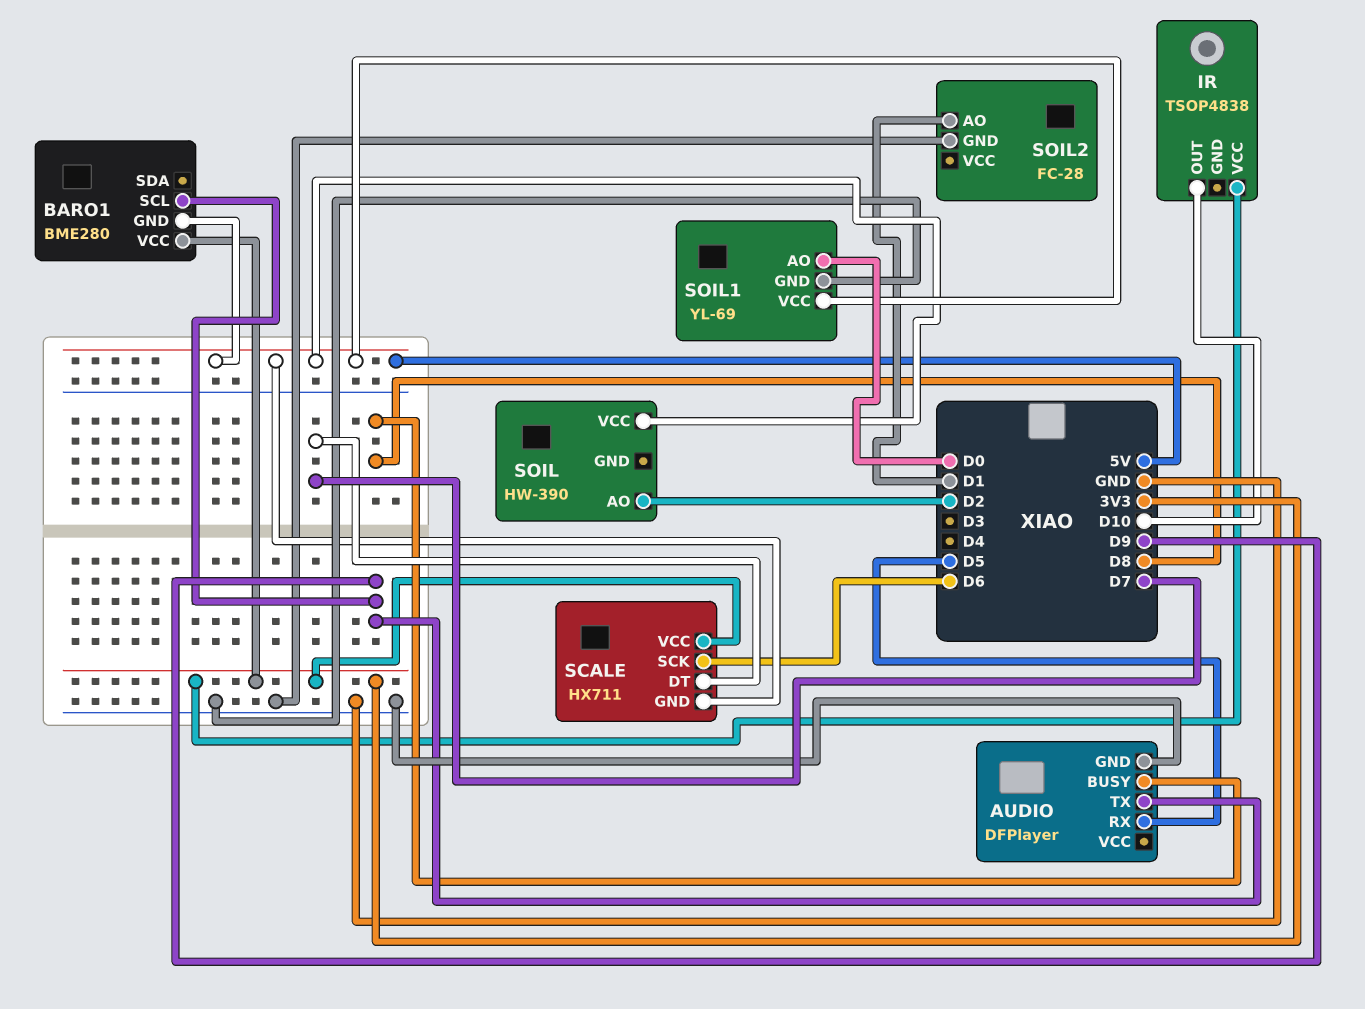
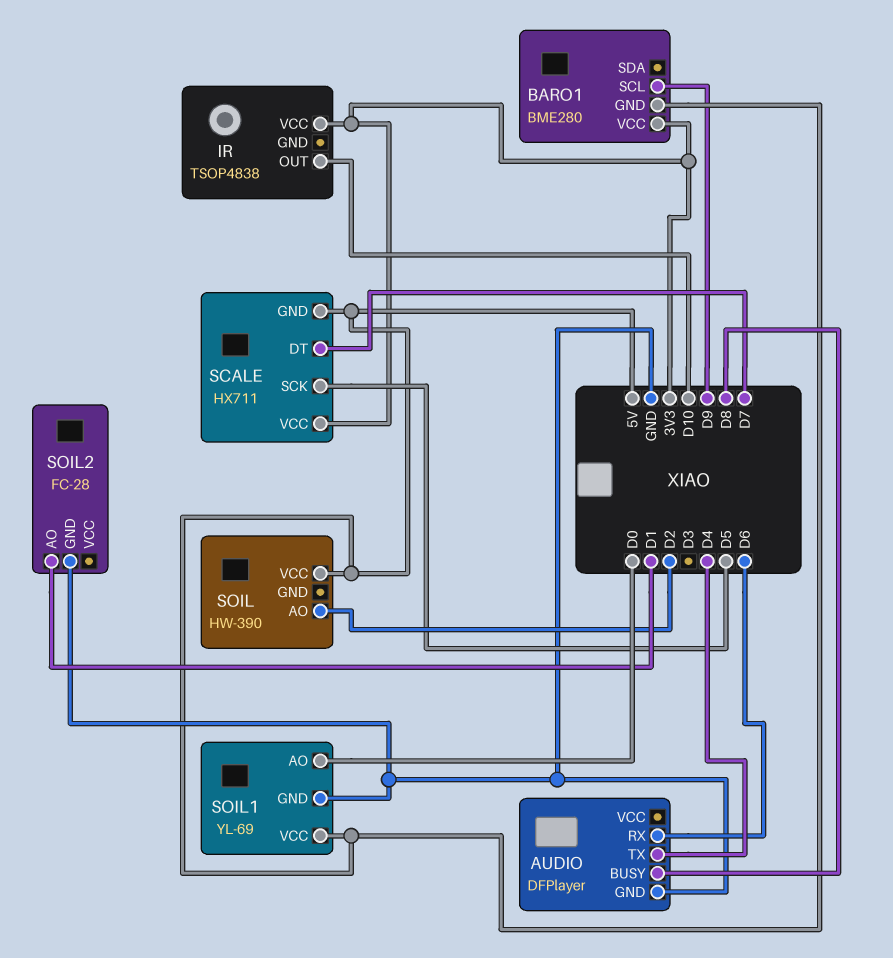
AUDIO pin RX: D5 -> D6
AUDIO pin TX: D9 -> D4
SCALE pin SCK: D6 -> D5

